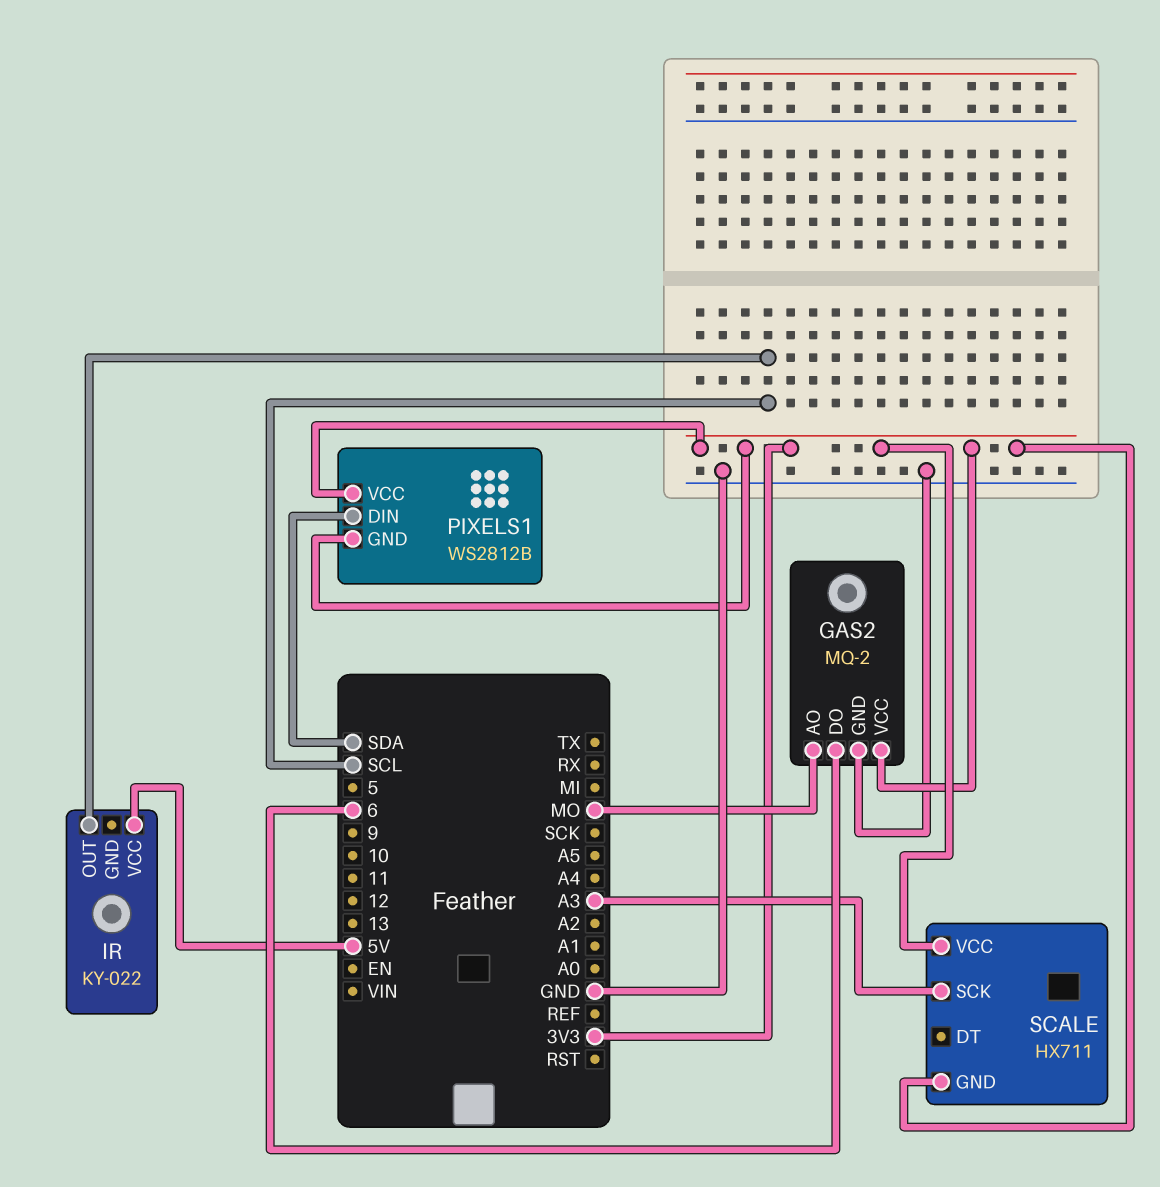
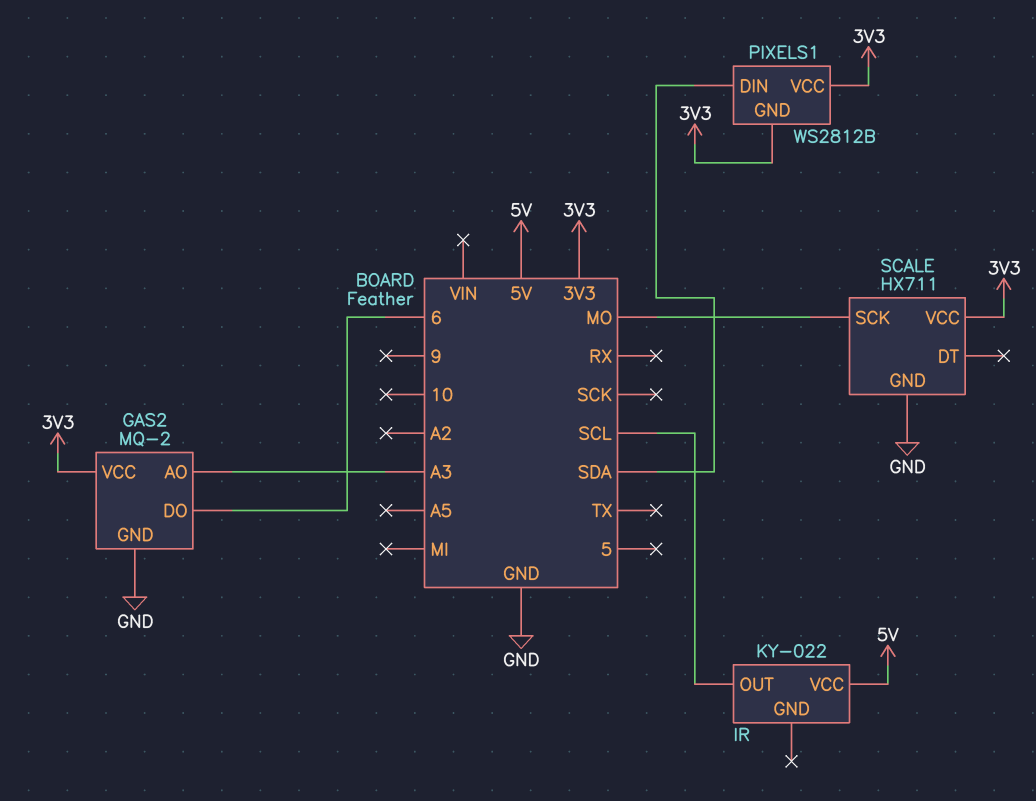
GAS2 pin AO: MO -> A3
SCALE pin GND: 3V3 -> GND
SCALE pin SCK: A3 -> MO

